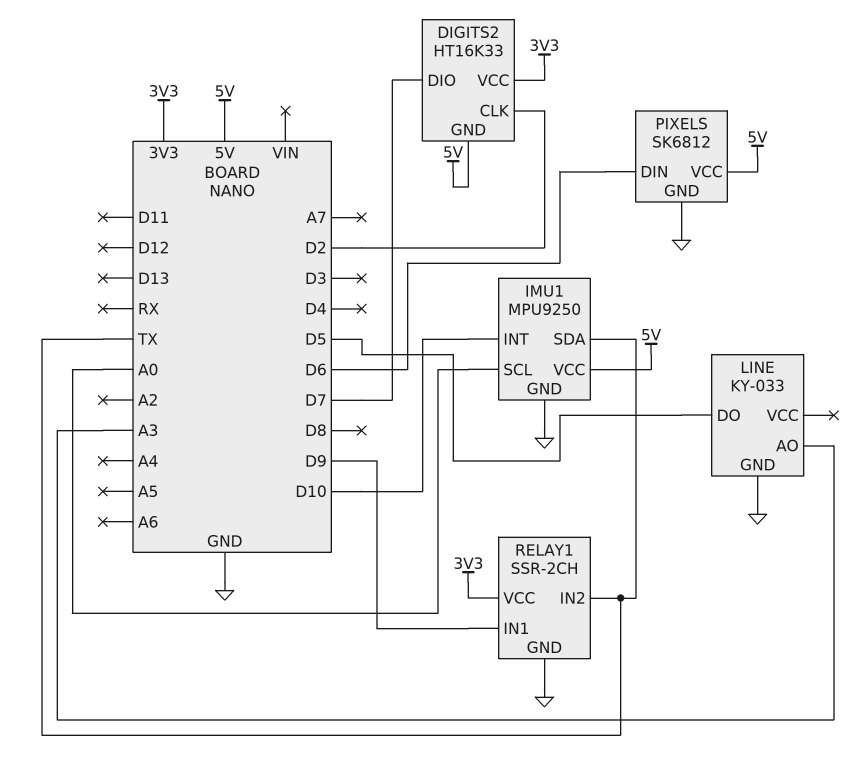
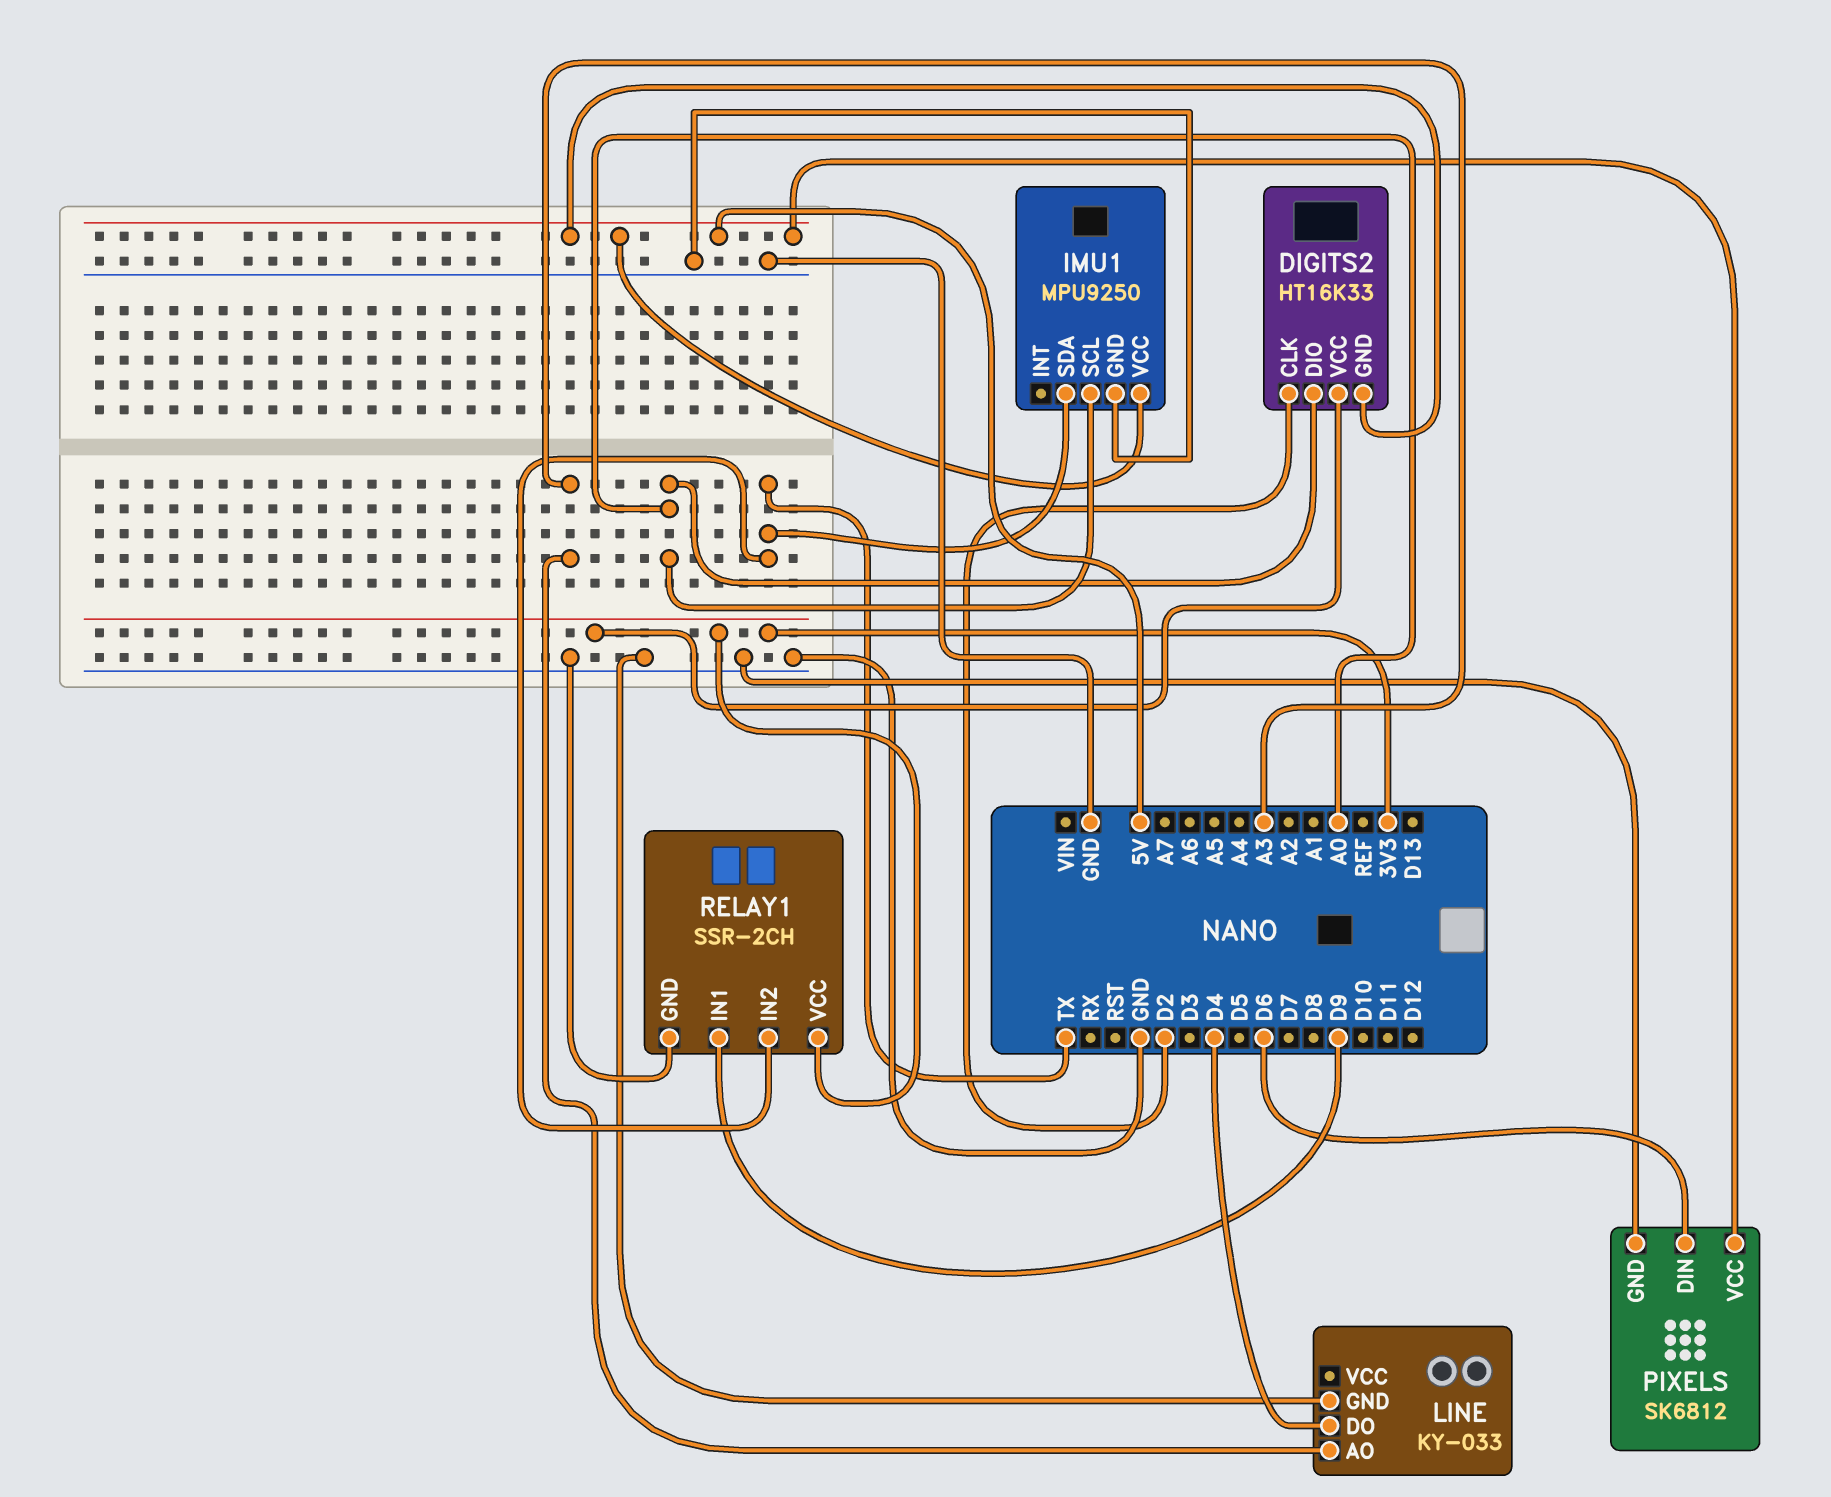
DIGITS2 pin DIO: D7 -> A0
IMU1 pin INT: D10 -> none
LINE pin DO: D5 -> D4

